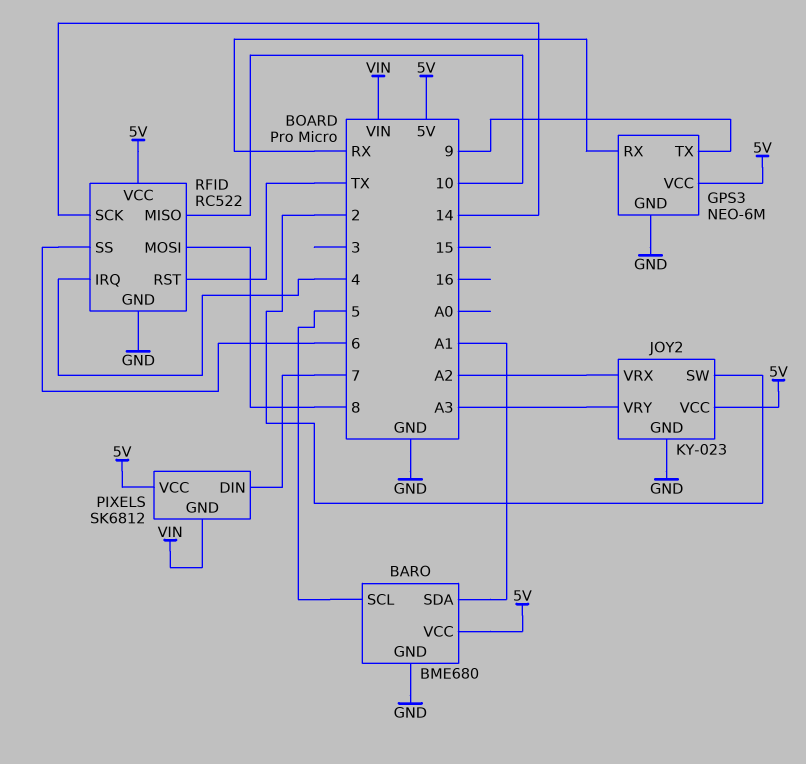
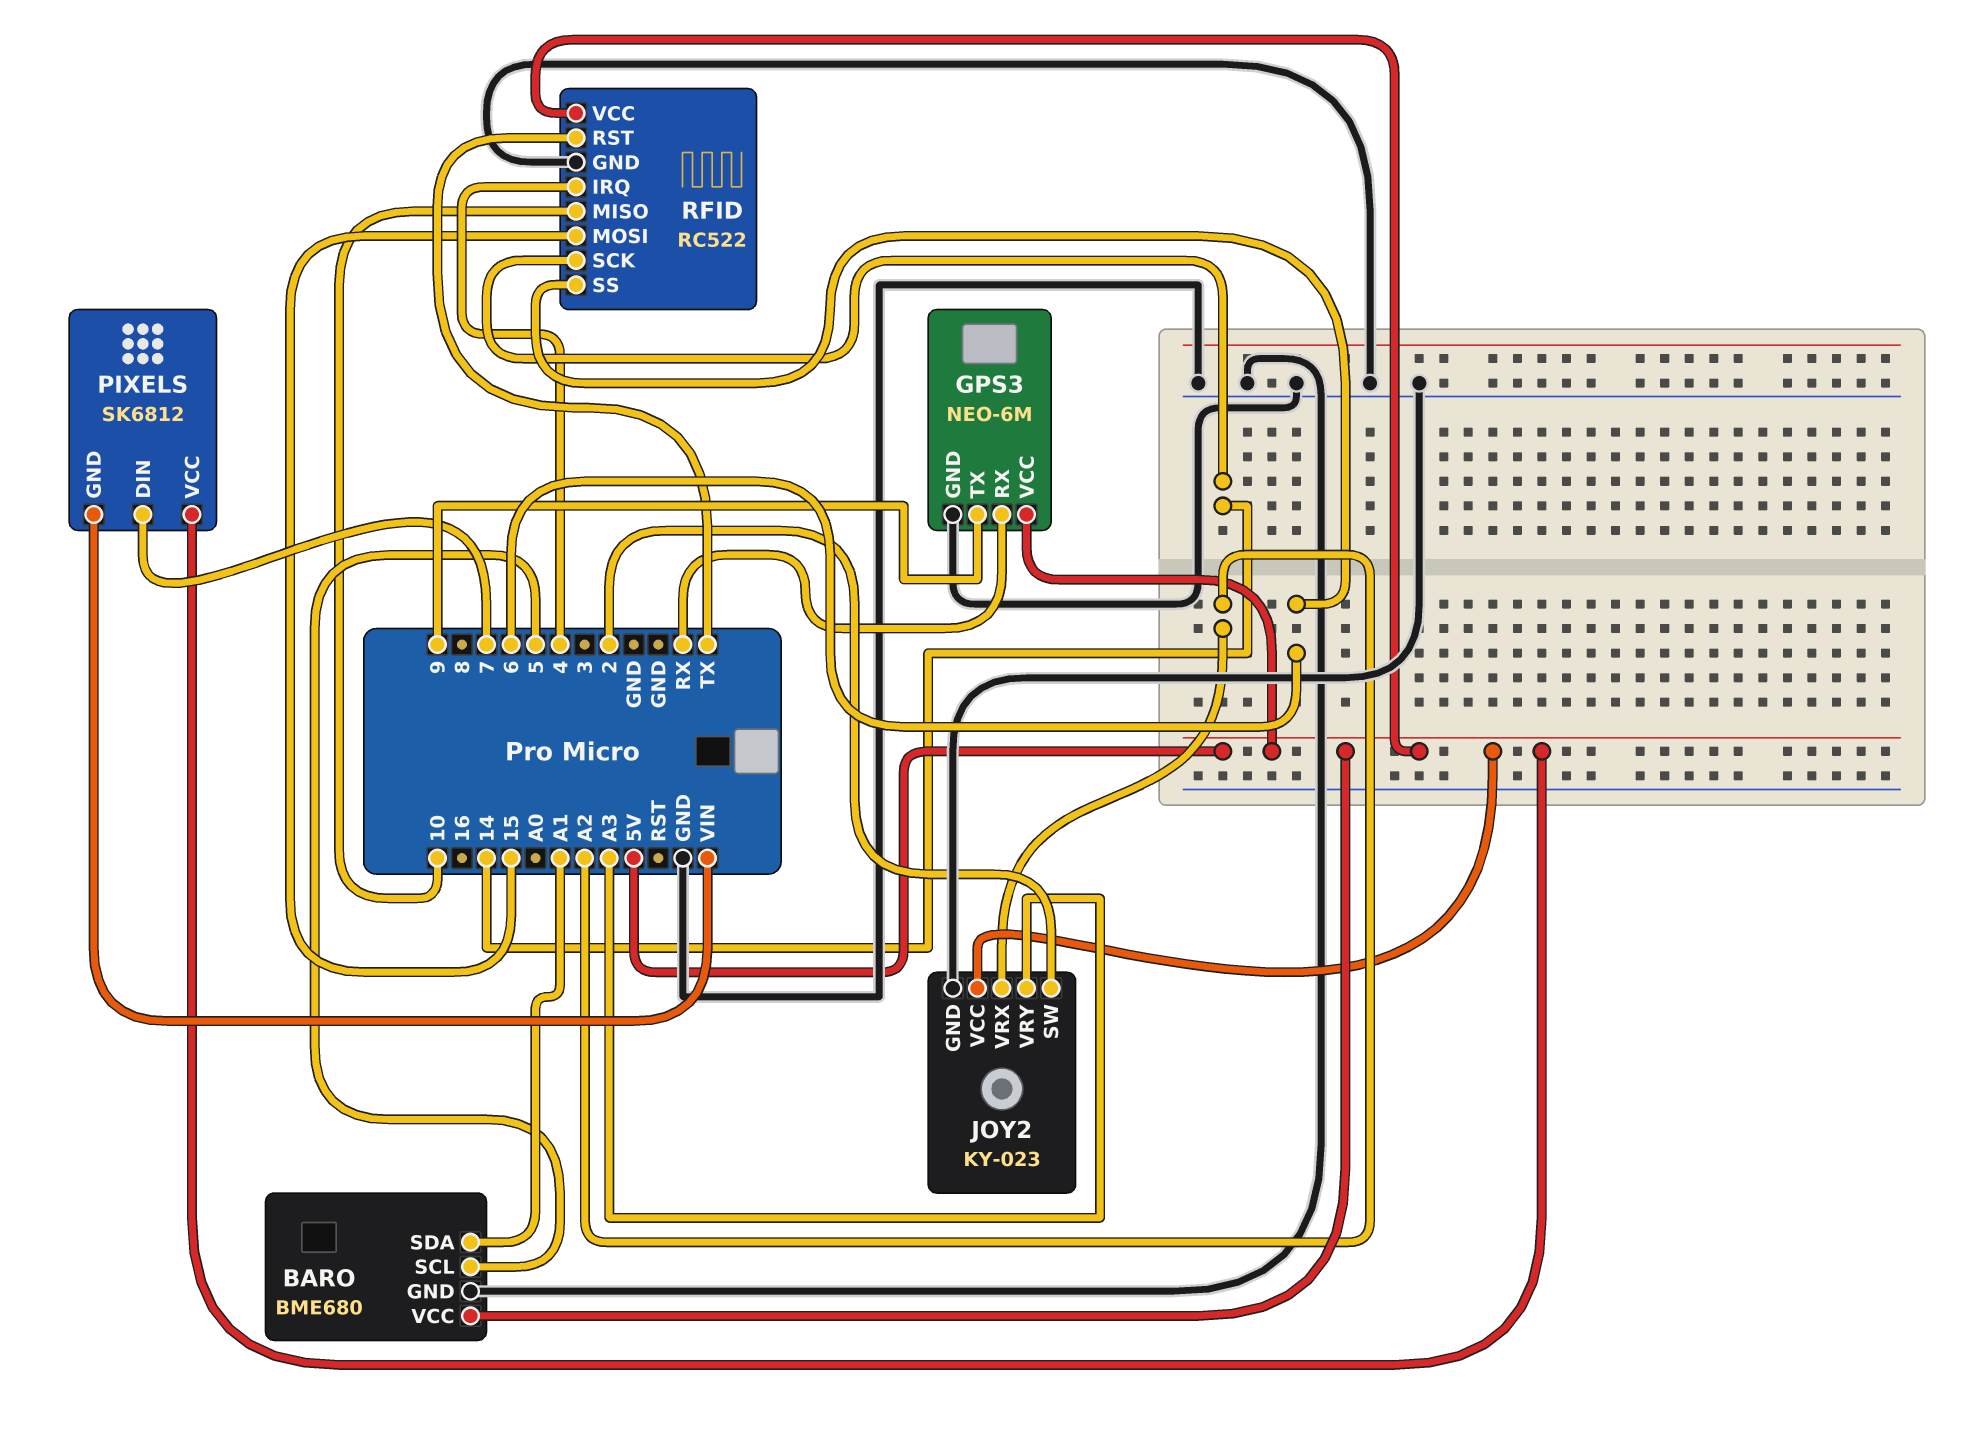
RFID pin MOSI: 8 -> 15

